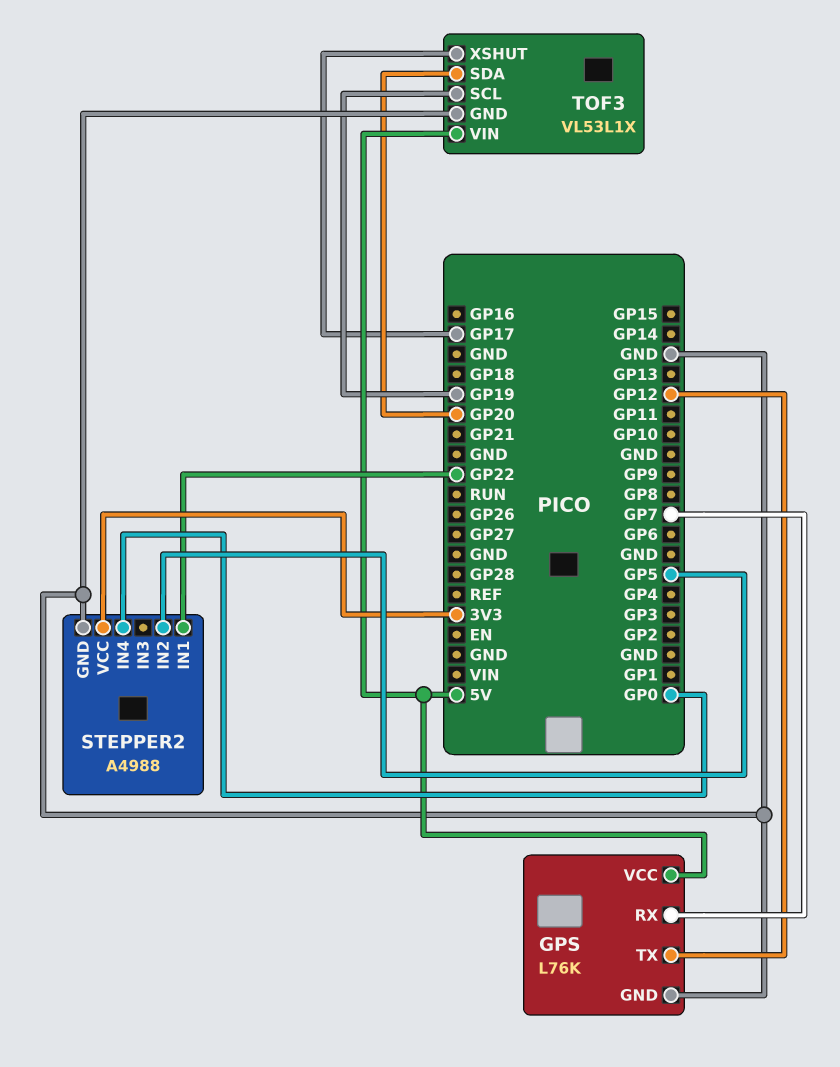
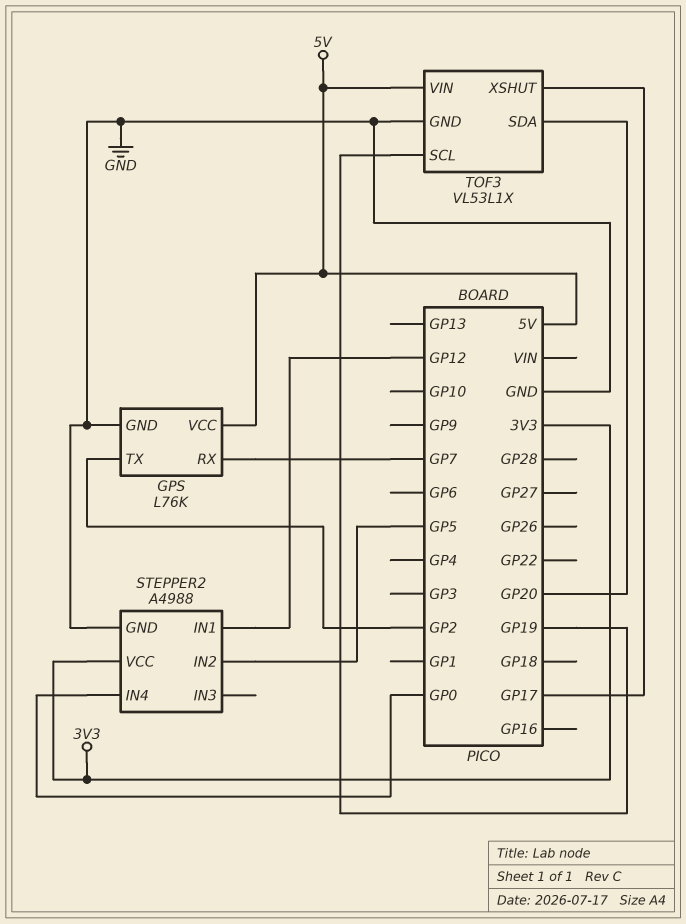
GPS pin TX: GP12 -> GP2
STEPPER2 pin IN1: GP22 -> GP12

